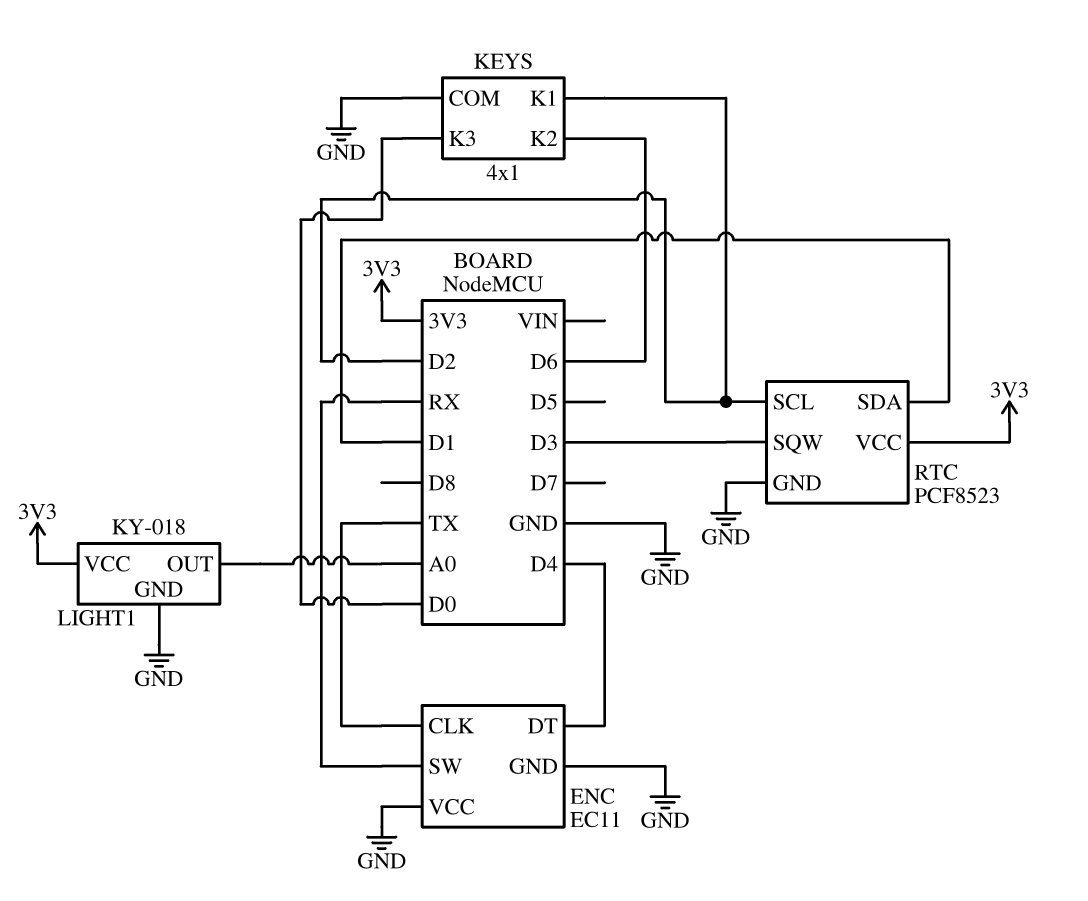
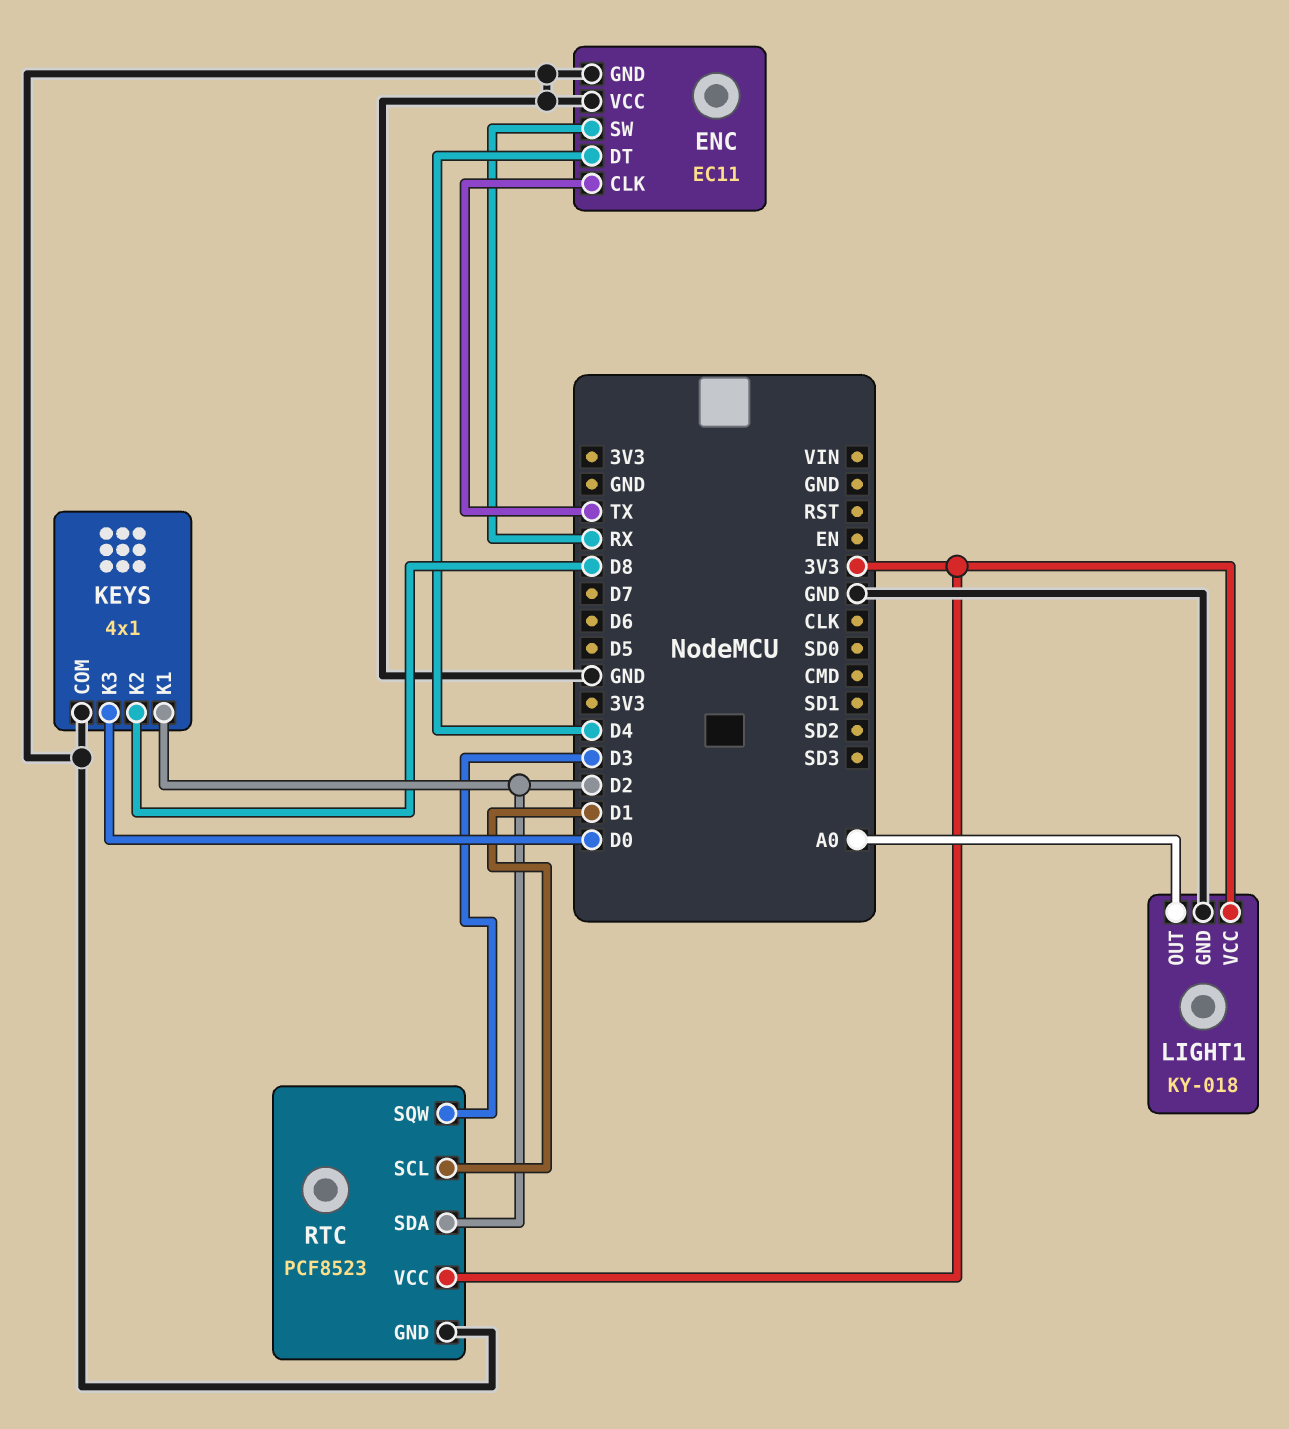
KEYS pin K2: D6 -> D8
RTC pin SCL: D2 -> D1
RTC pin SDA: D1 -> D2

